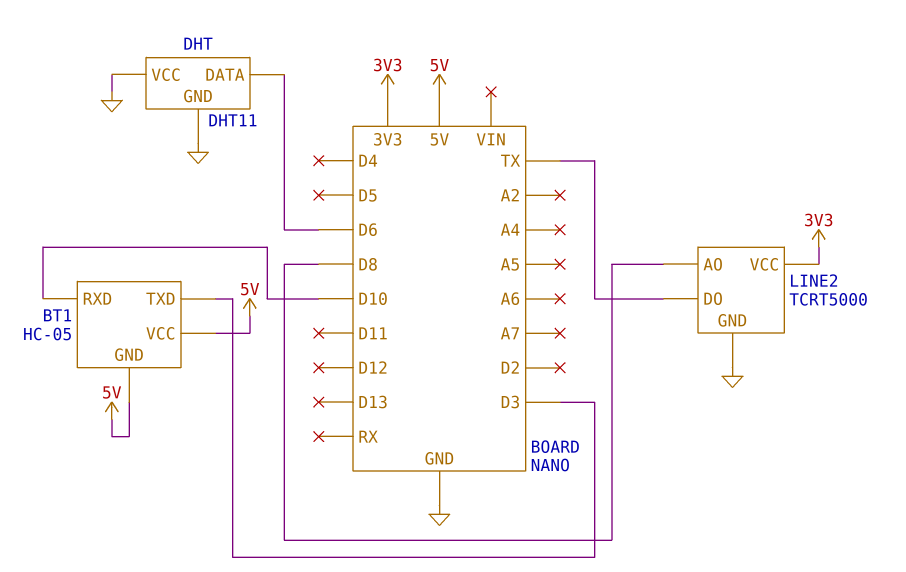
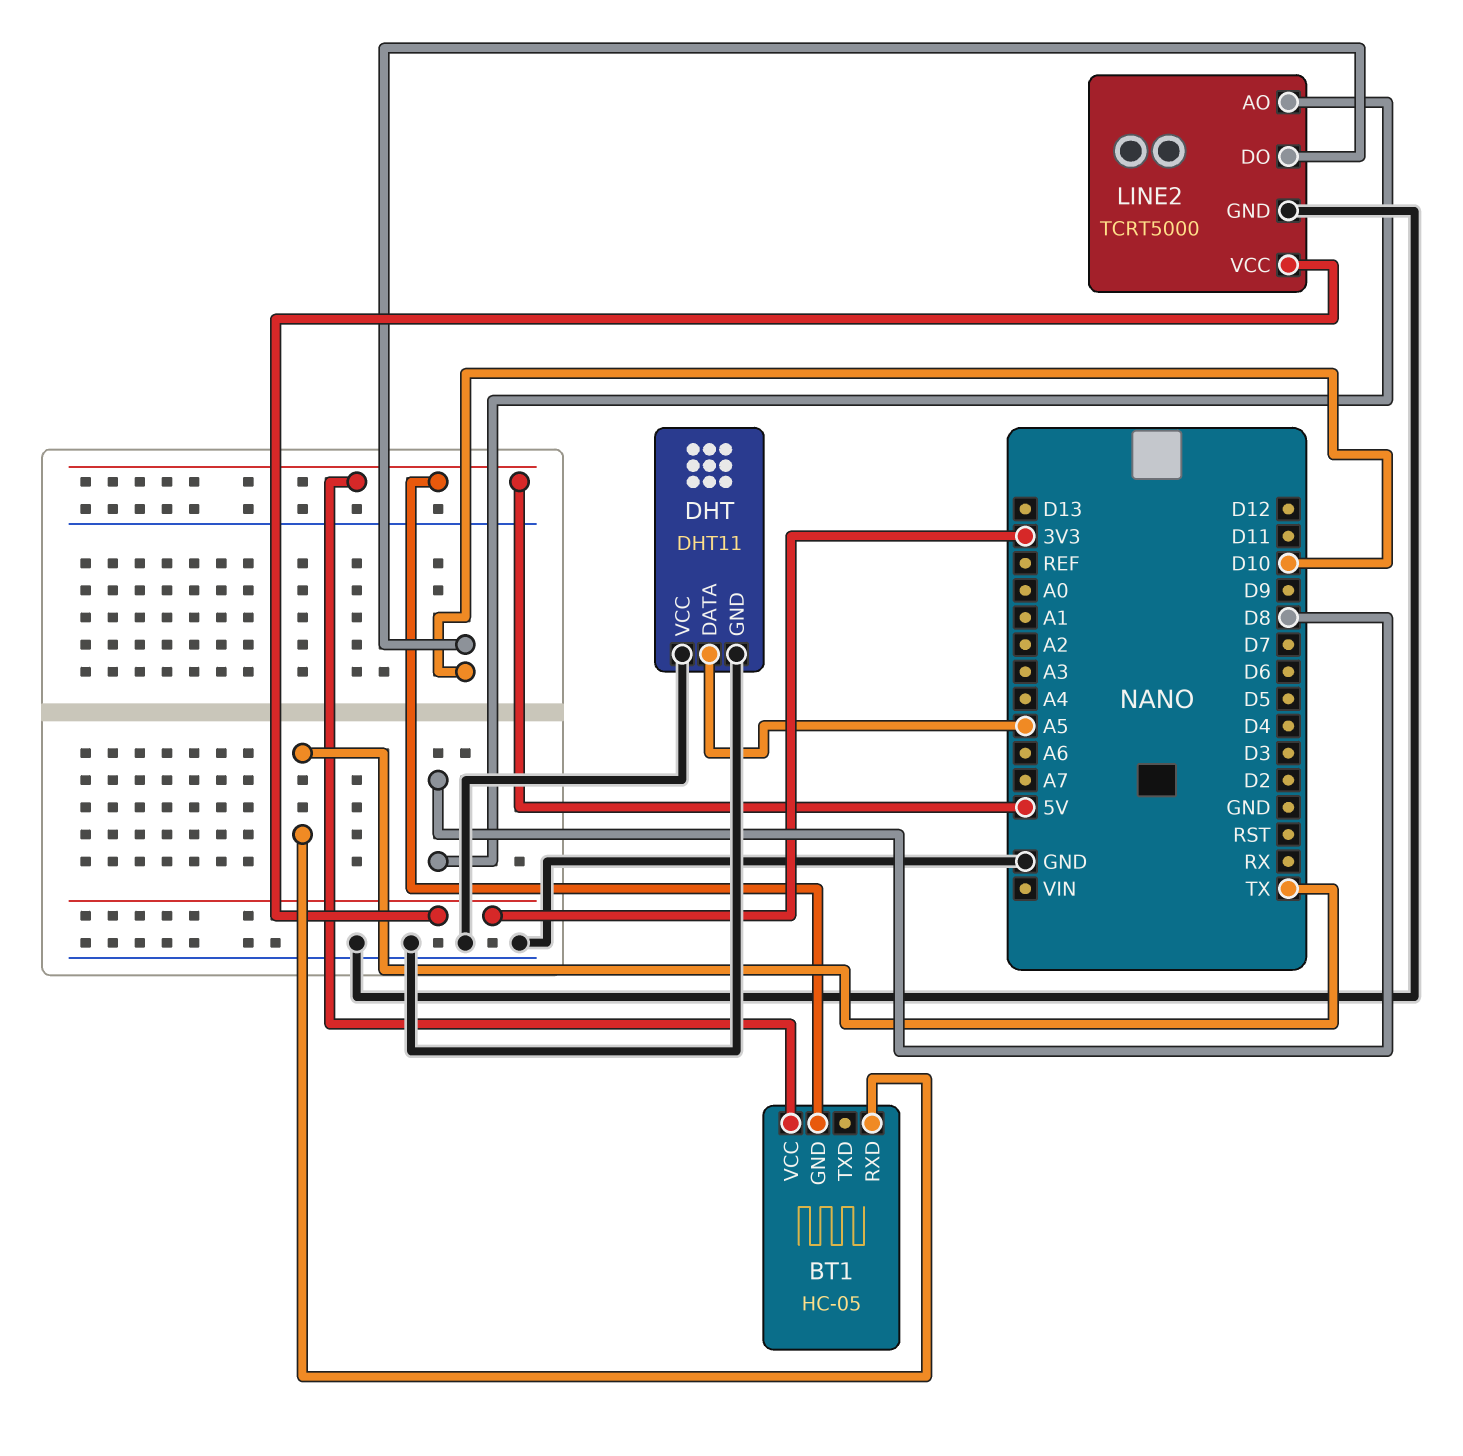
BT1 pin RXD: D10 -> TX
BT1 pin TXD: D3 -> none
DHT pin DATA: D6 -> A5
LINE2 pin DO: TX -> D10

